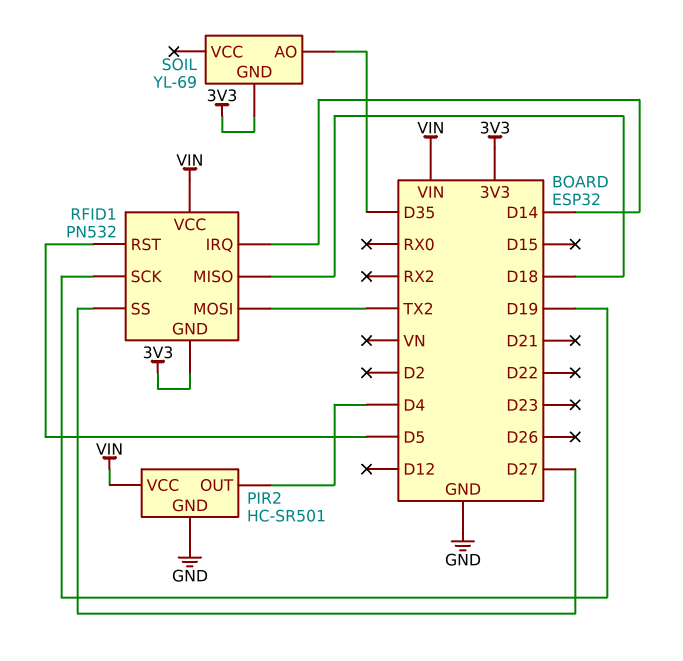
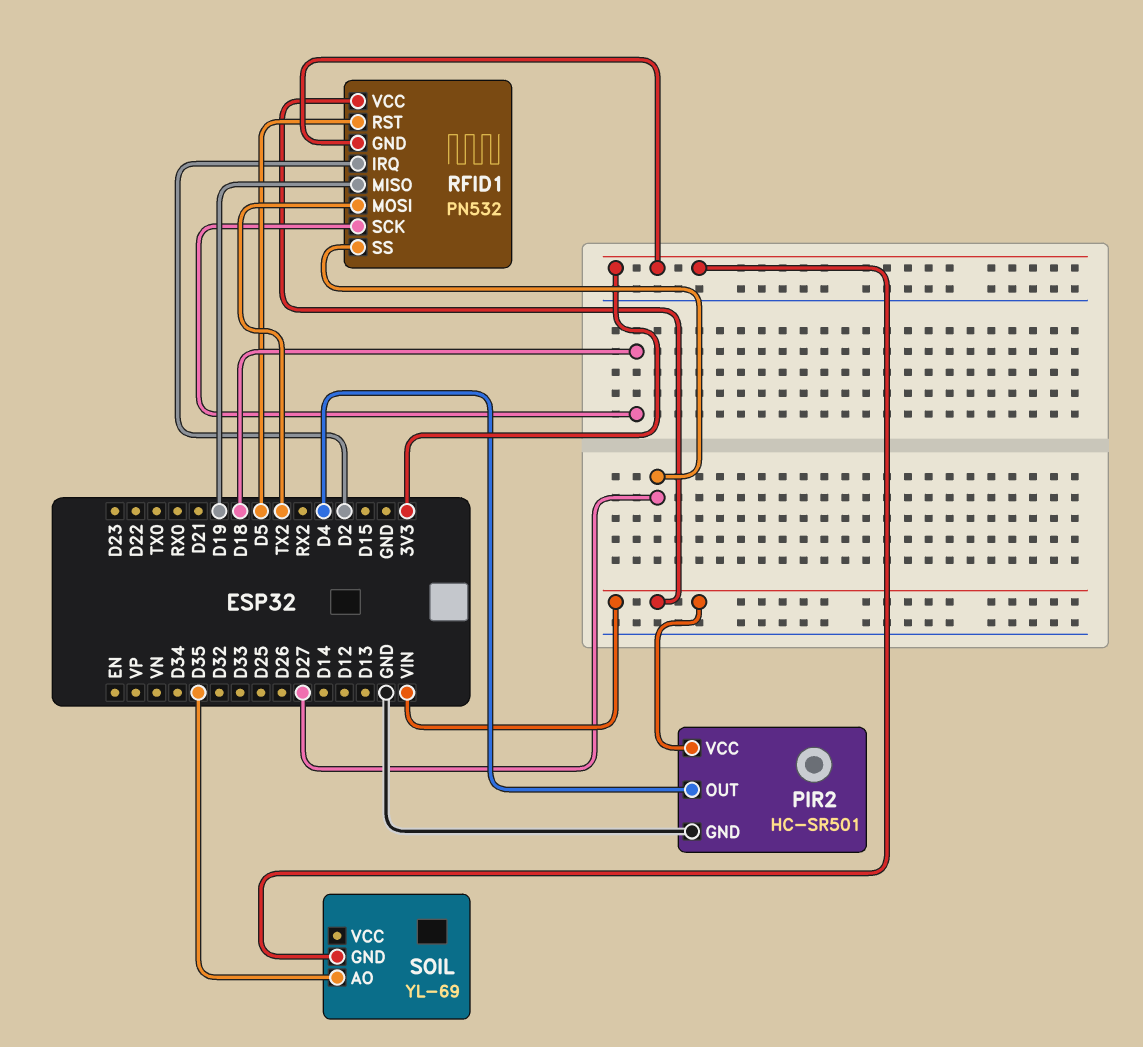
RFID1 pin IRQ: D14 -> D2
RFID1 pin MISO: D18 -> D19
RFID1 pin SCK: D19 -> D18

